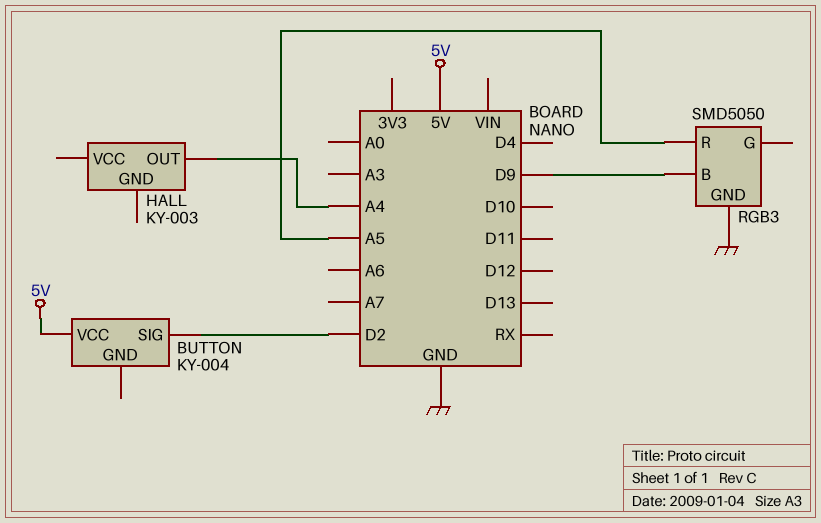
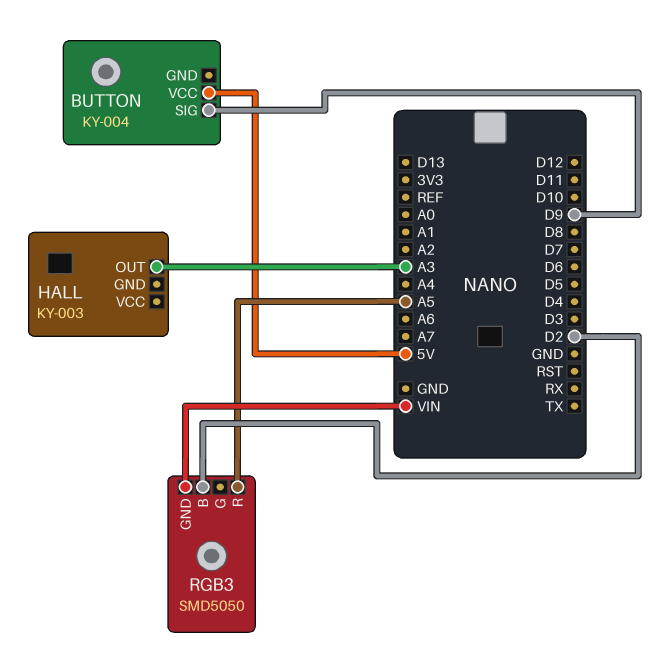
BUTTON pin SIG: D2 -> D9
HALL pin OUT: A4 -> A3
RGB3 pin B: D9 -> D2
RGB3 pin GND: GND -> VIN

